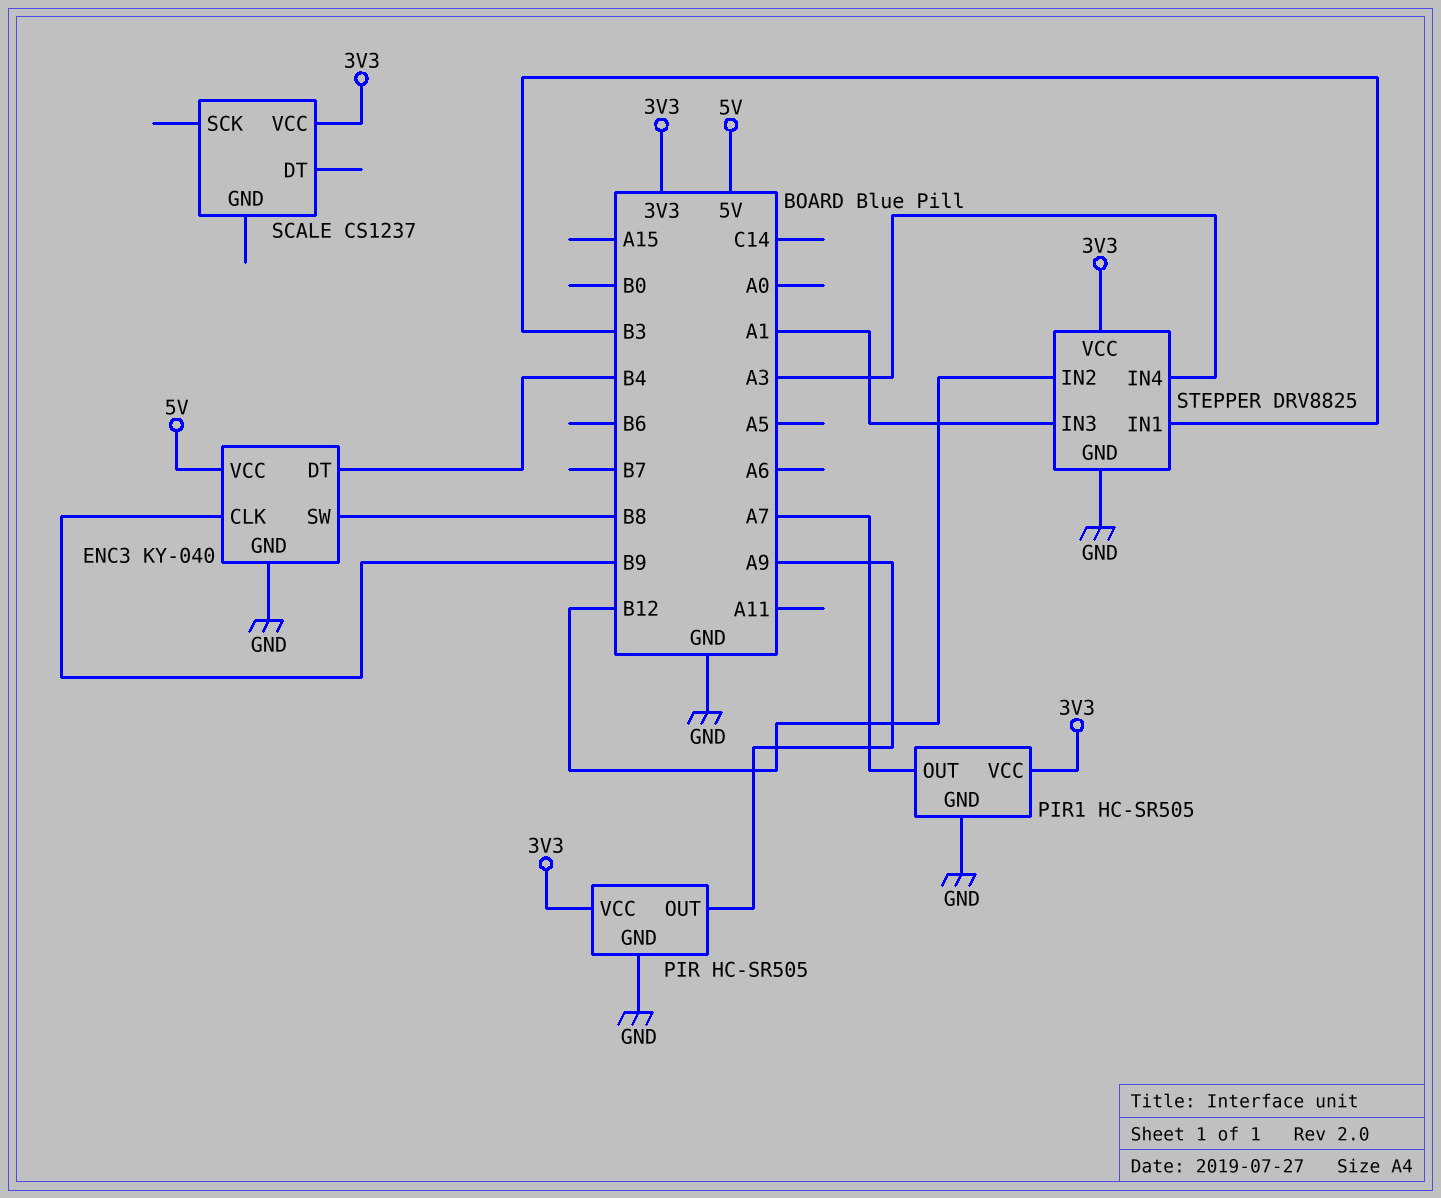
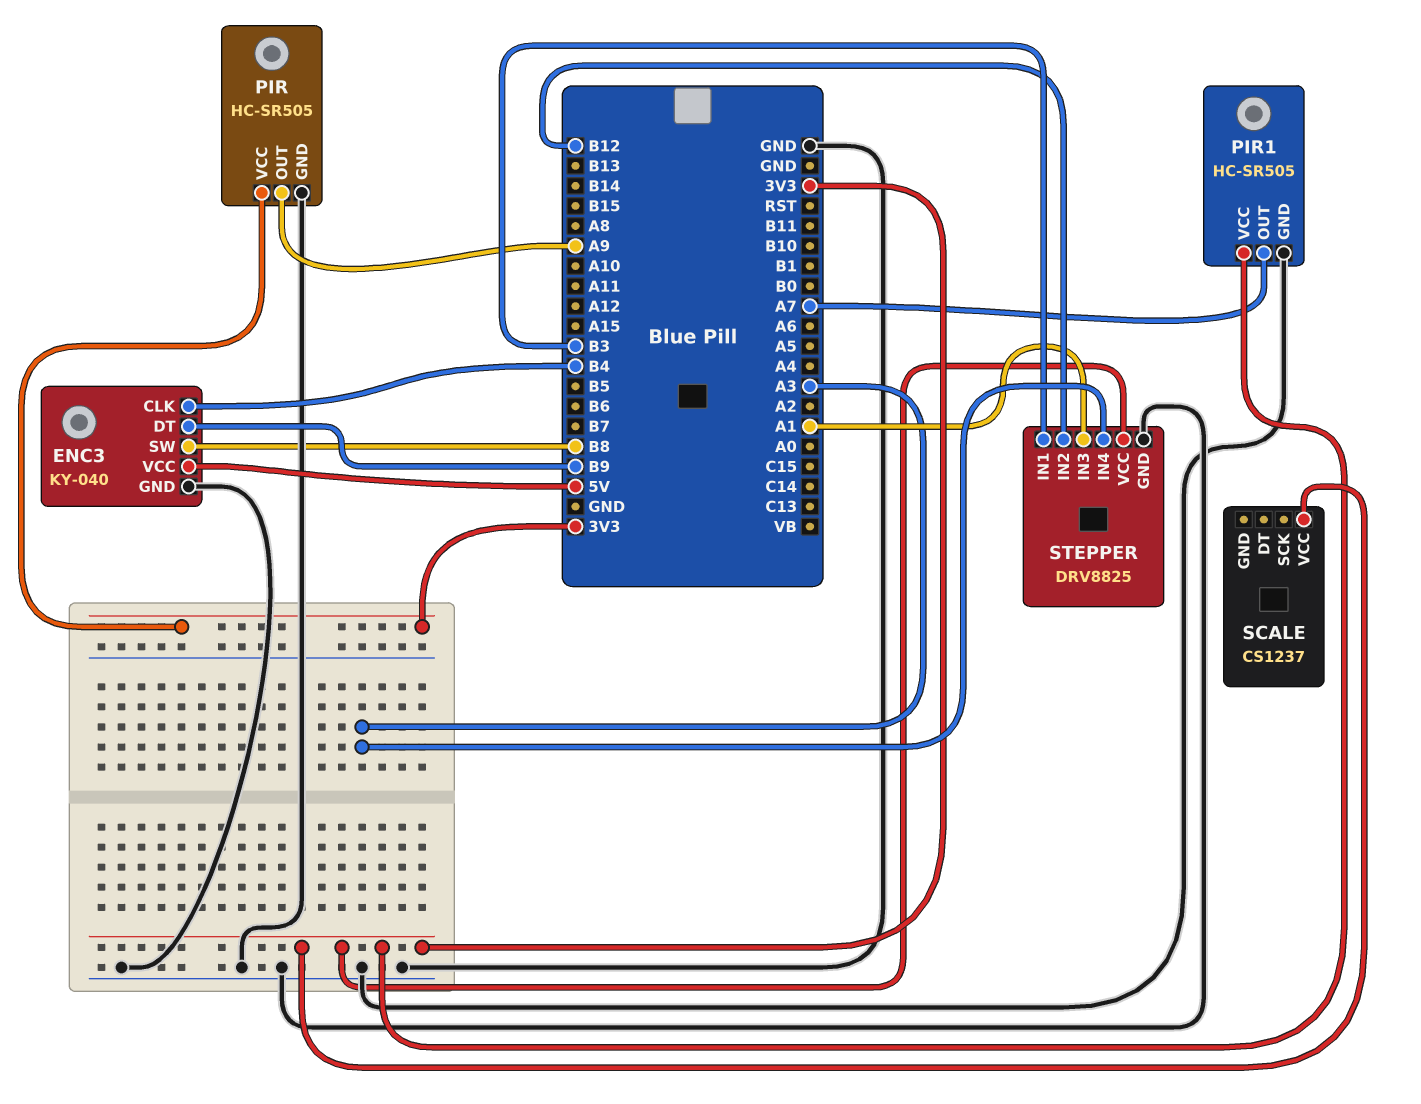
ENC3 pin CLK: B9 -> B4
ENC3 pin DT: B4 -> B9

